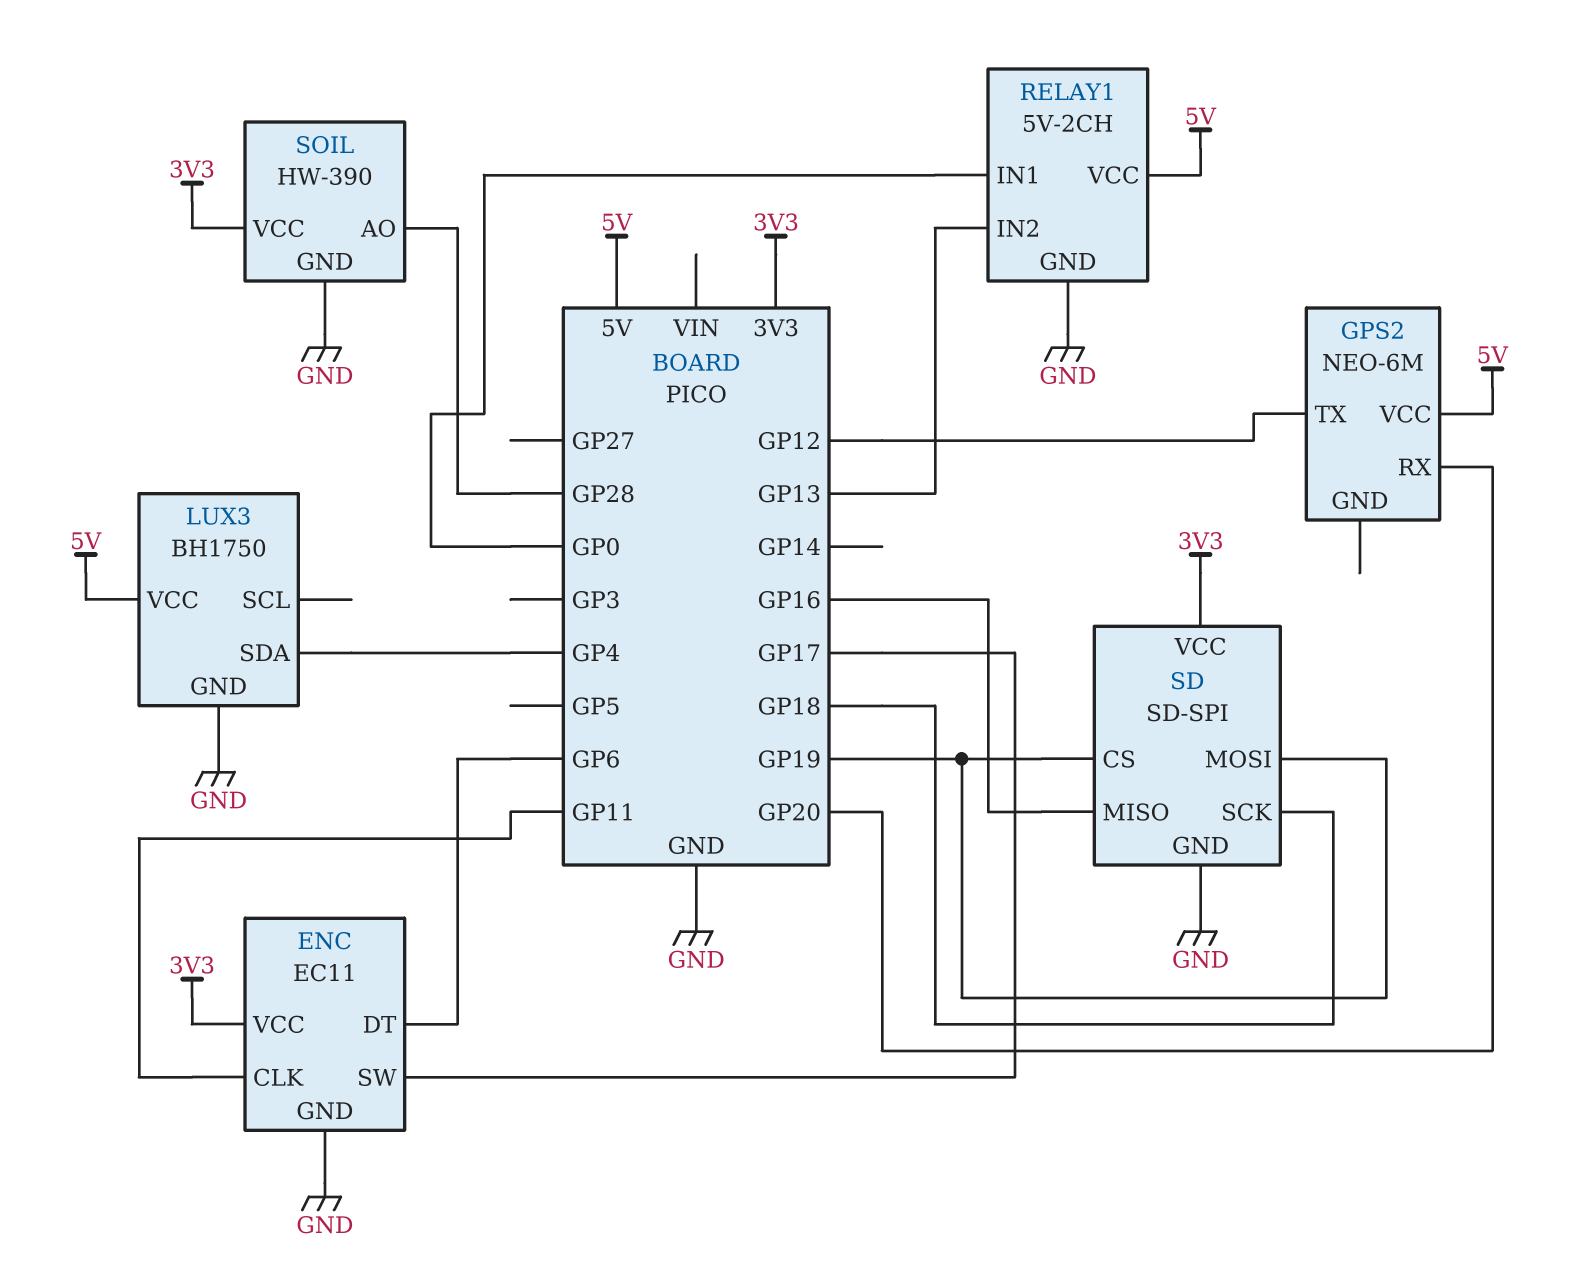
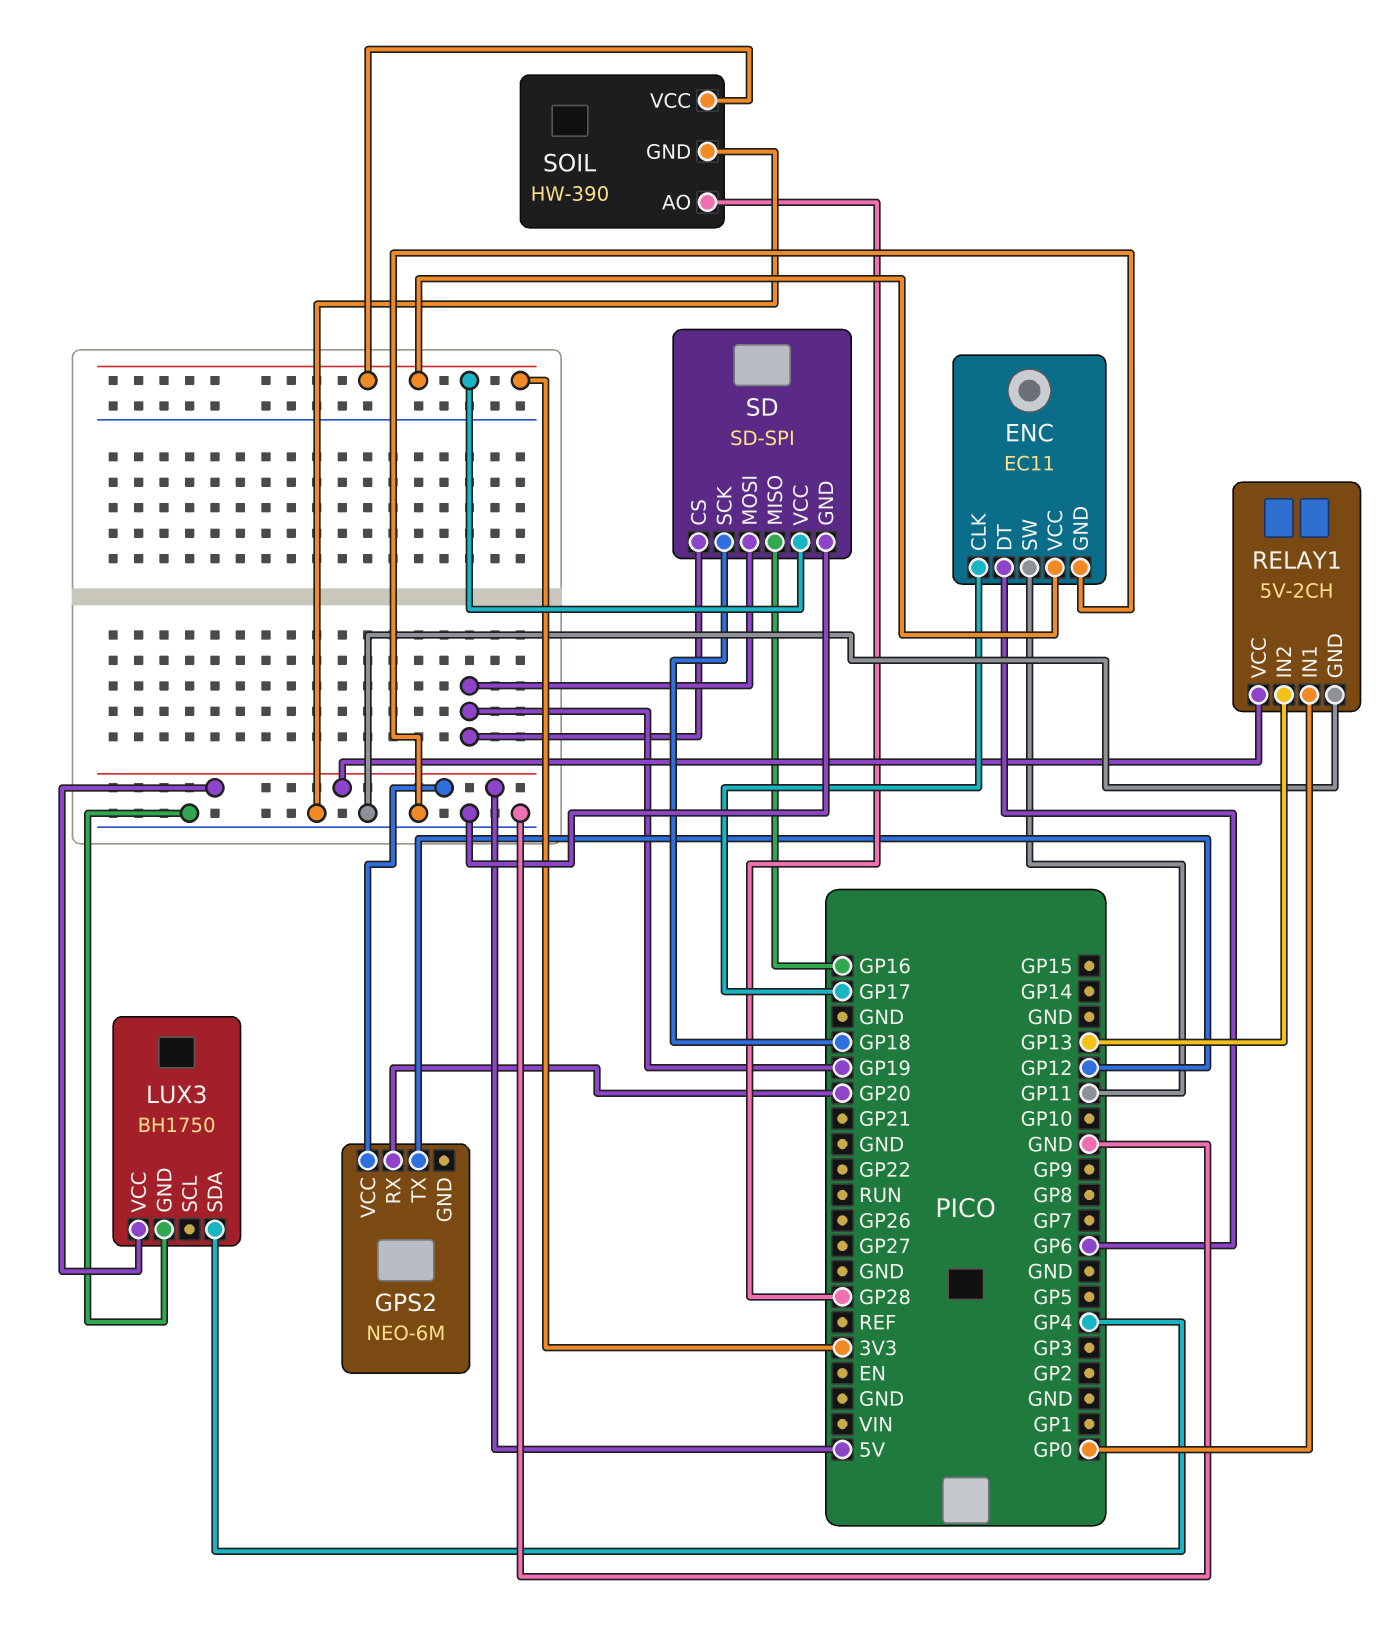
ENC pin CLK: GP11 -> GP17
ENC pin SW: GP17 -> GP11

